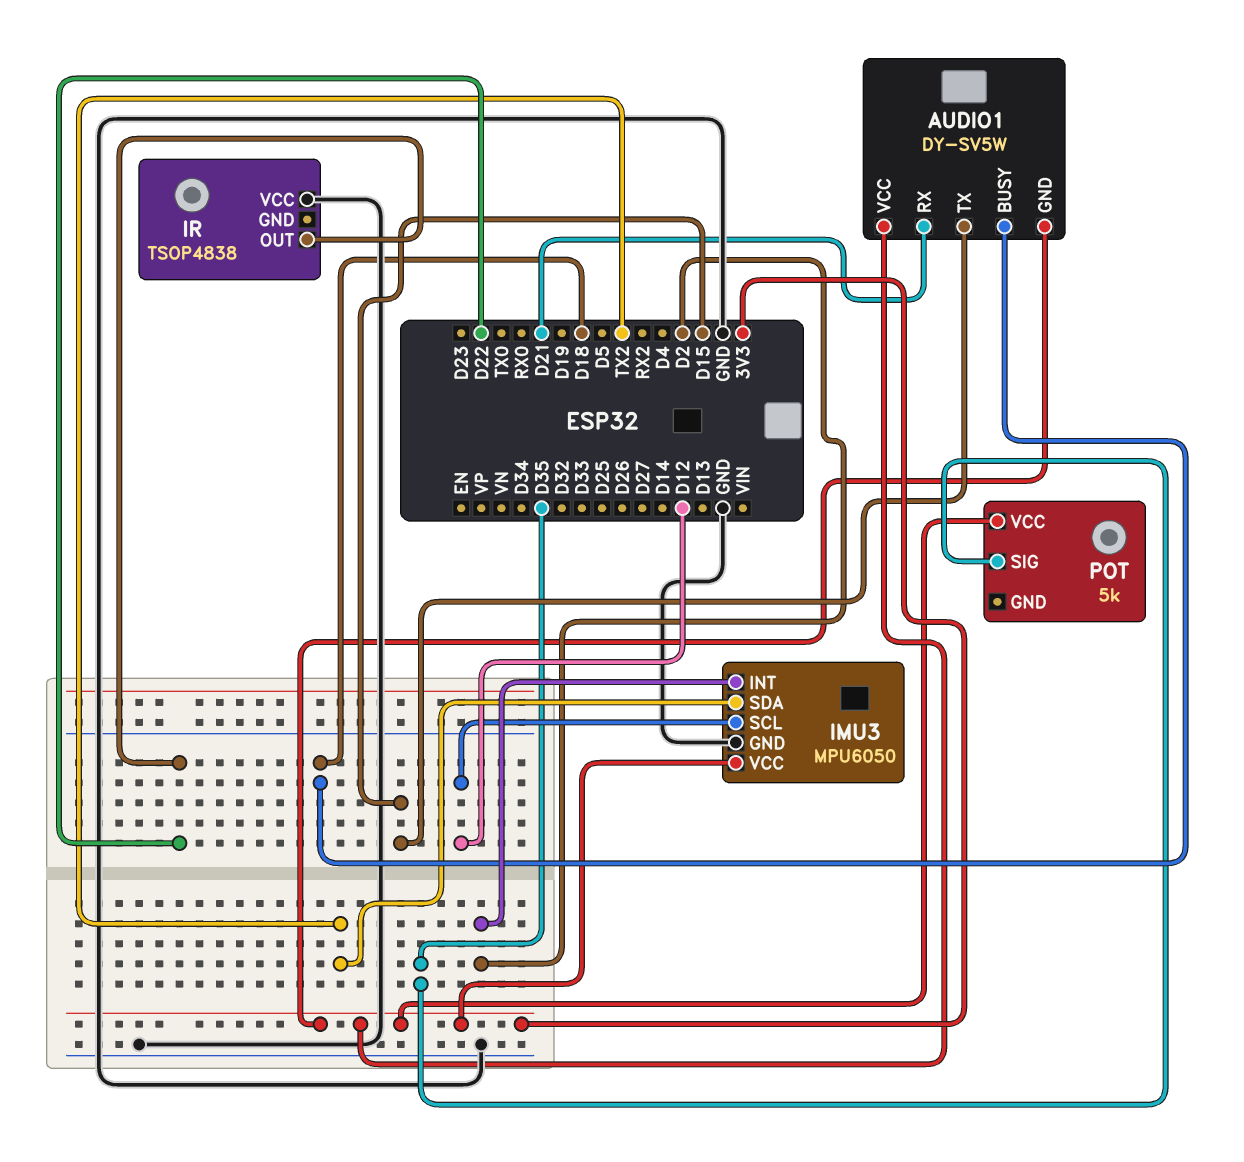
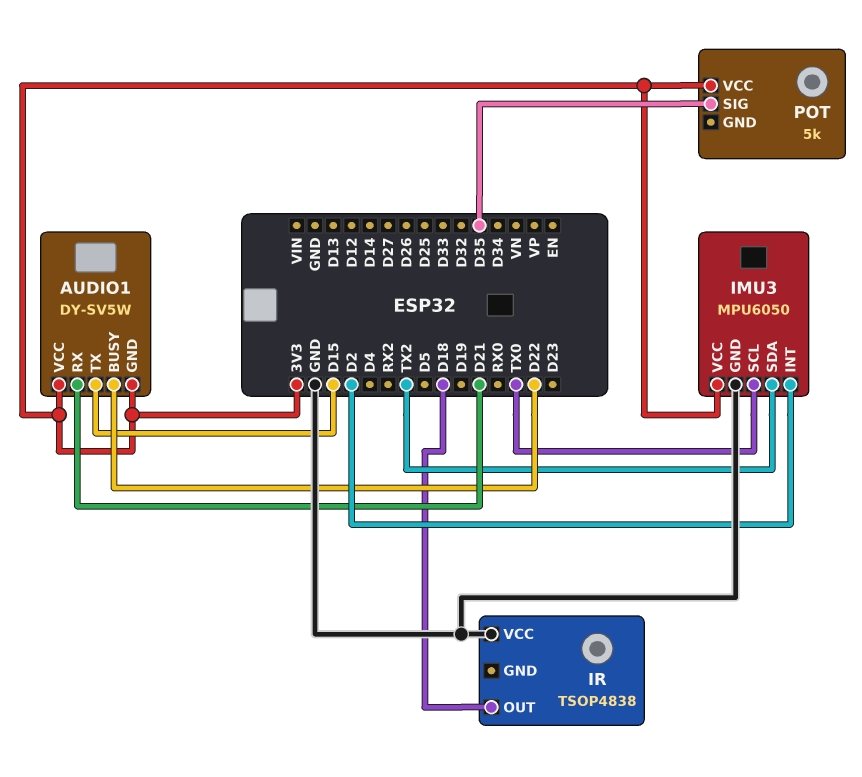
AUDIO1 pin BUSY: D18 -> D22
IMU3 pin SCL: D12 -> TX0
IR pin OUT: D22 -> D18

